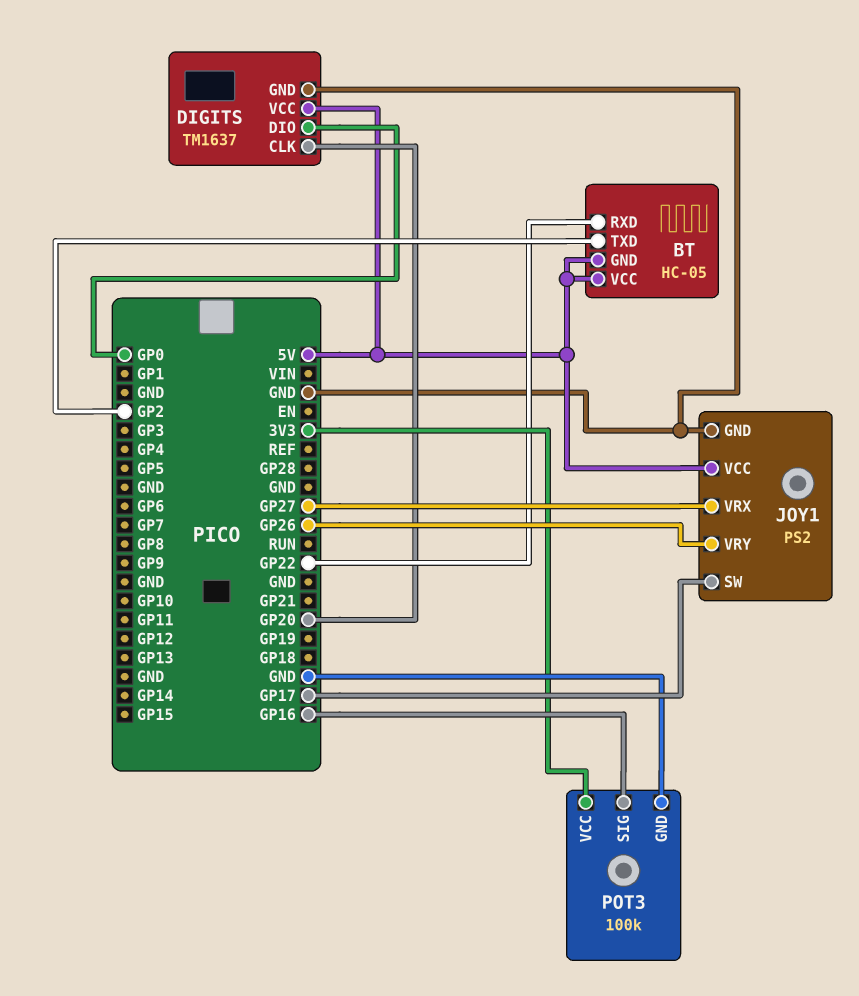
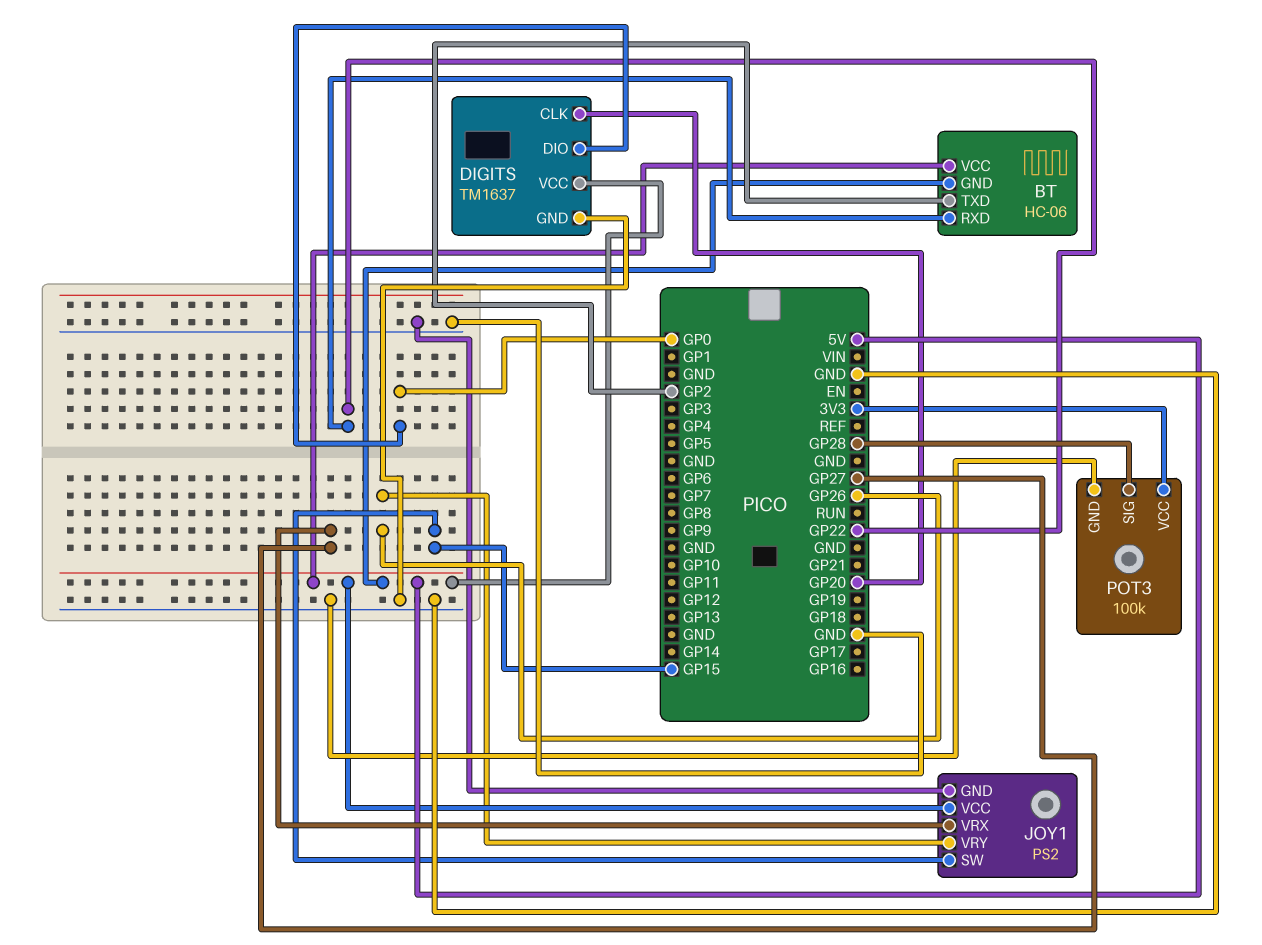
BT: HC-05 -> HC-06
JOY1 pin SW: GP17 -> GP15
POT3 pin SIG: GP16 -> GP28

